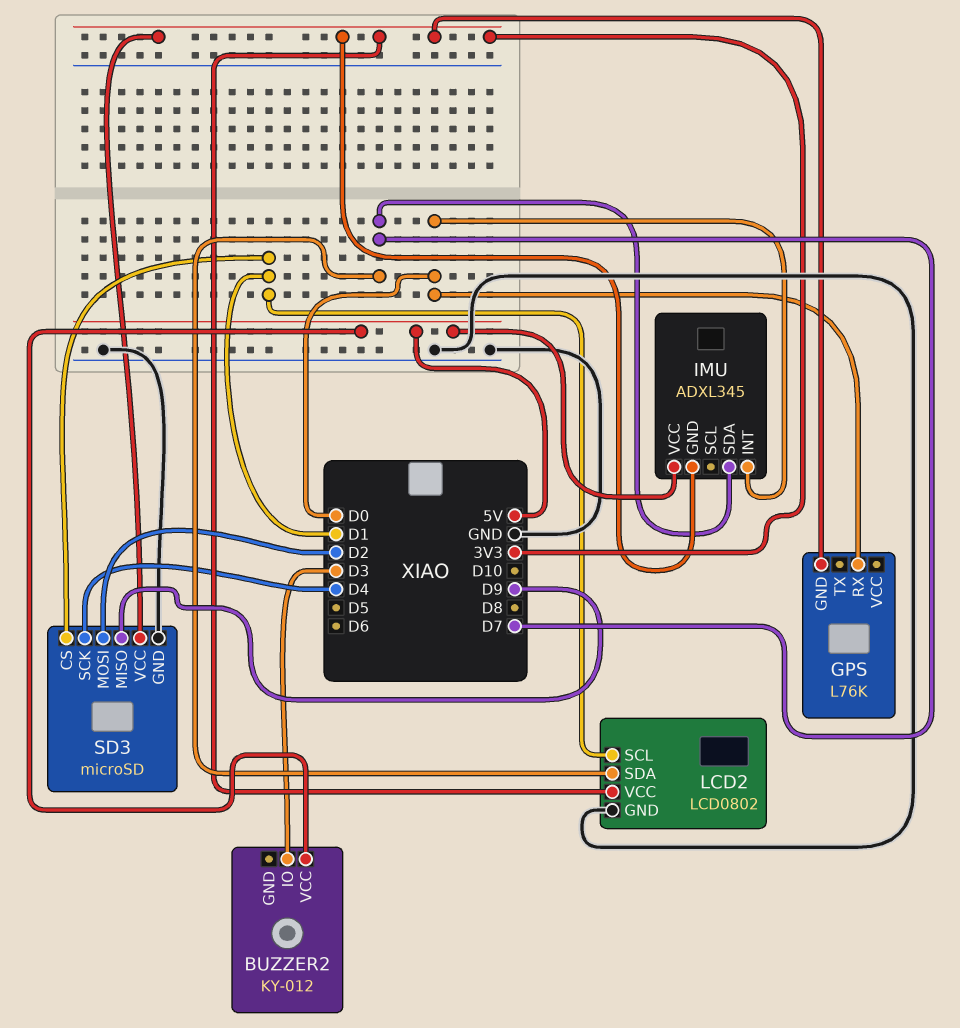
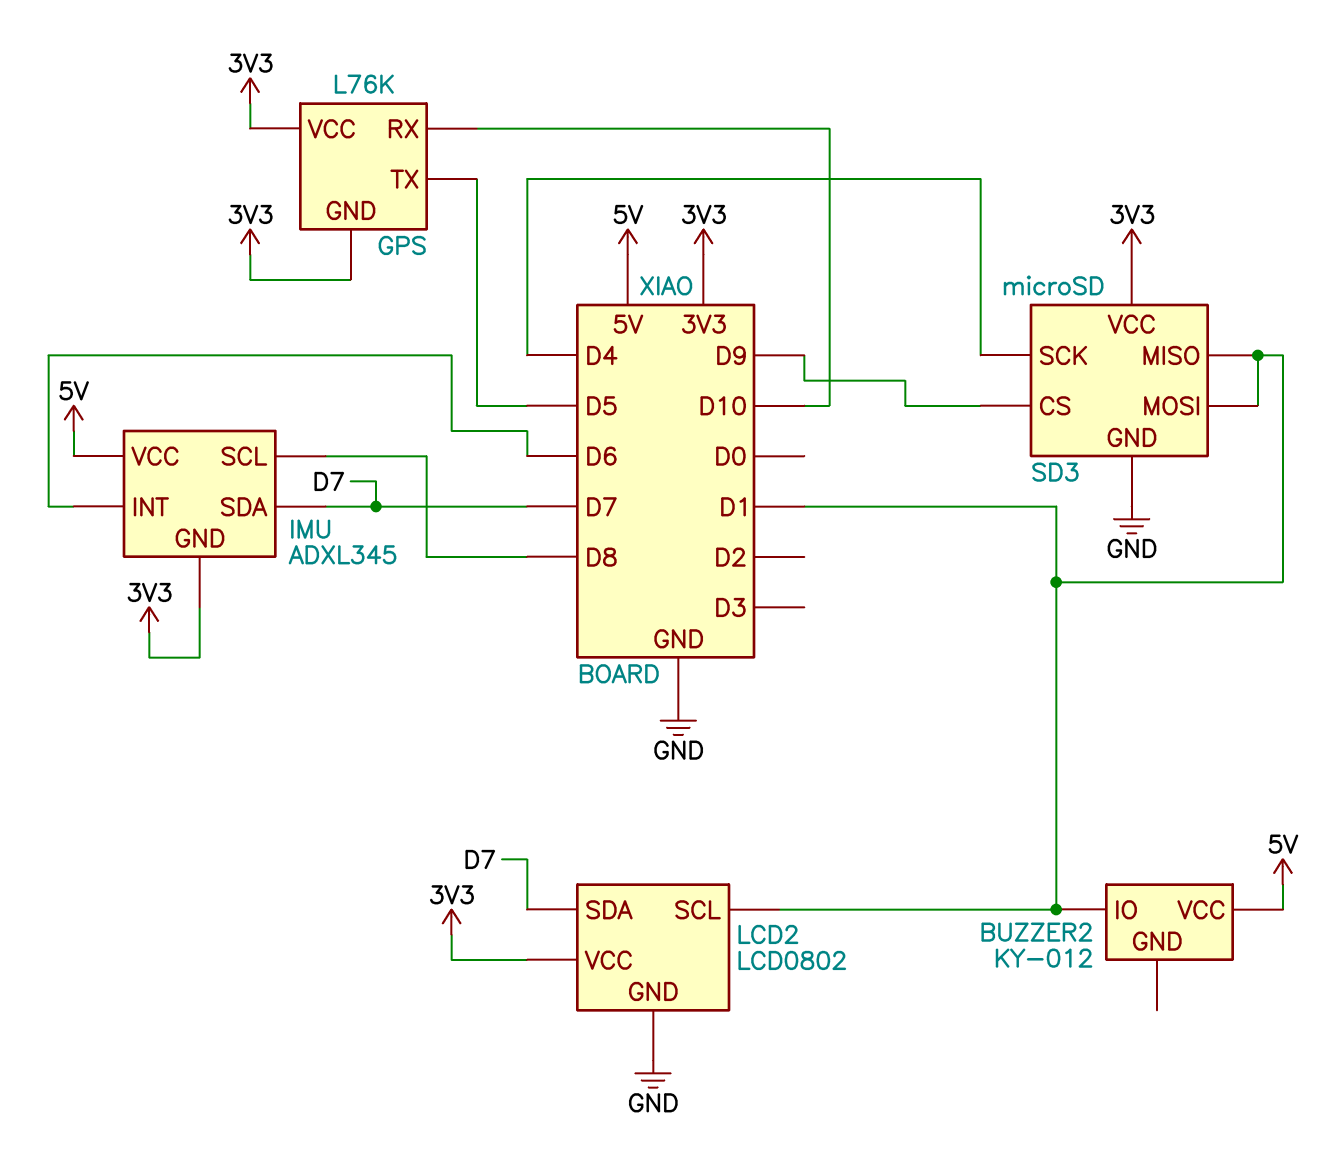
BUZZER2 pin IO: D3 -> D1
GPS pin RX: D0 -> D10
GPS pin TX: none -> D5
GPS pin VCC: none -> 3V3
IMU pin INT: D0 -> D6
IMU pin SCL: none -> D8
SD3 pin CS: D1 -> D9
SD3 pin MISO: D9 -> D1
SD3 pin MOSI: D2 -> D1

